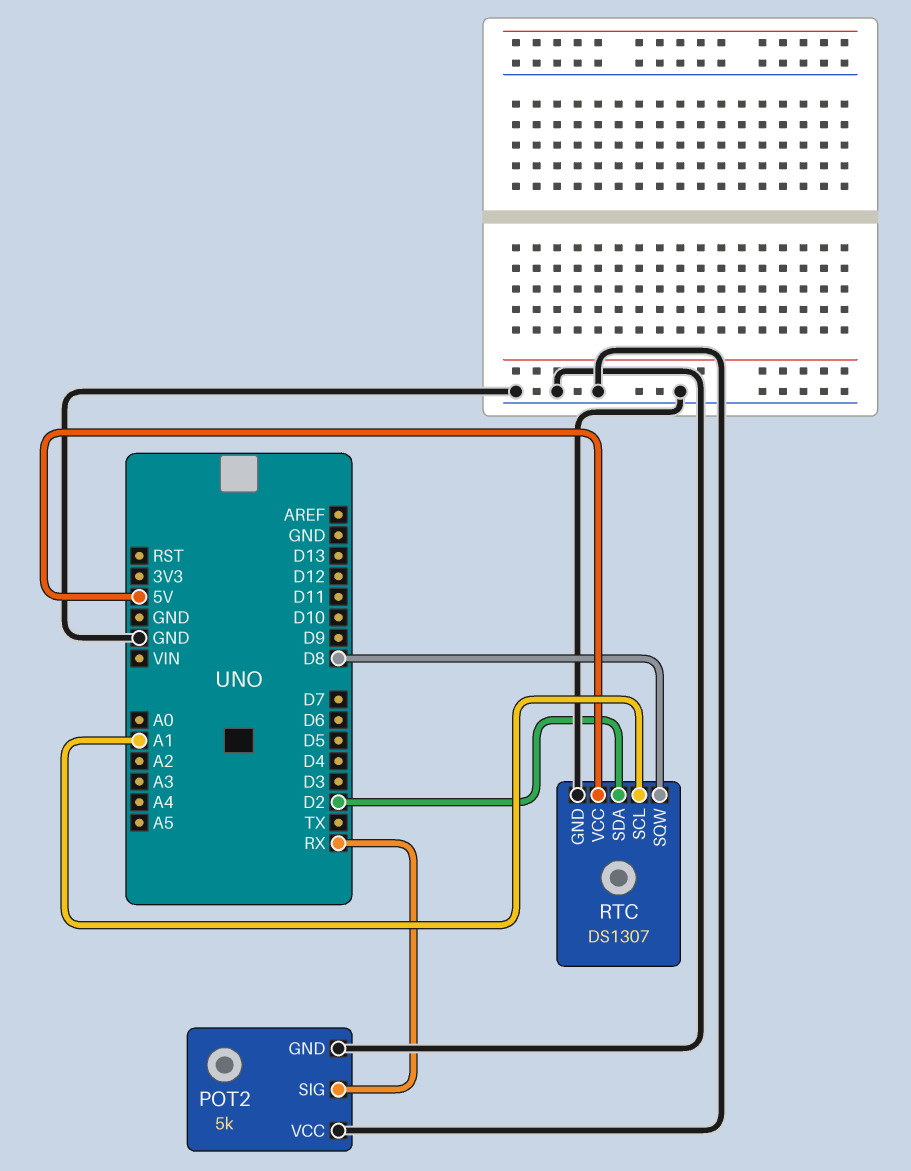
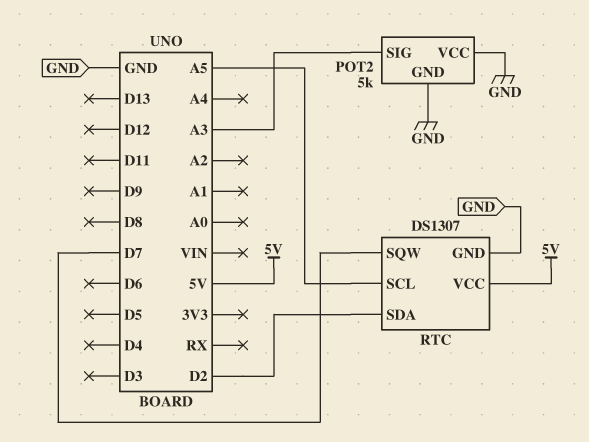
POT2 pin SIG: RX -> A3
RTC pin SCL: A1 -> A5
RTC pin SQW: D8 -> D7

